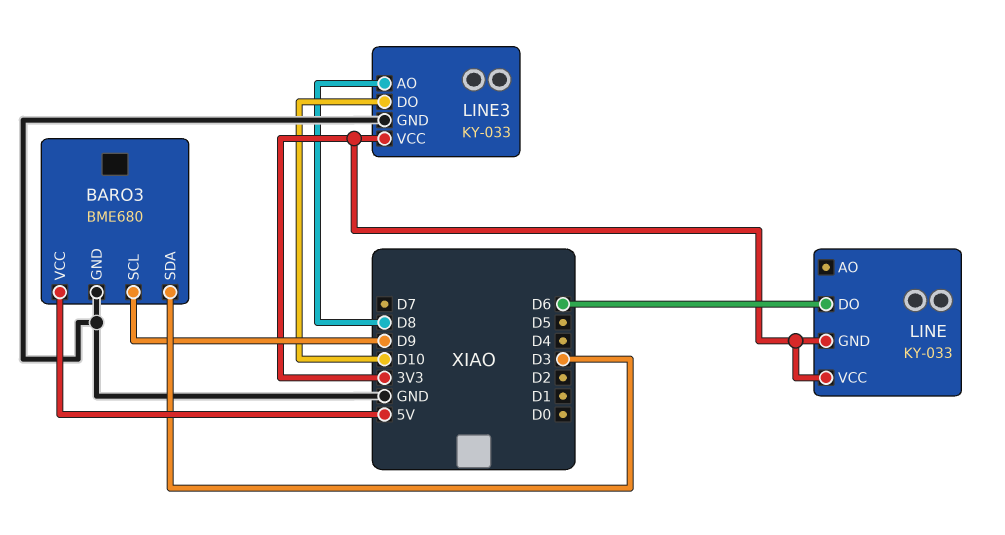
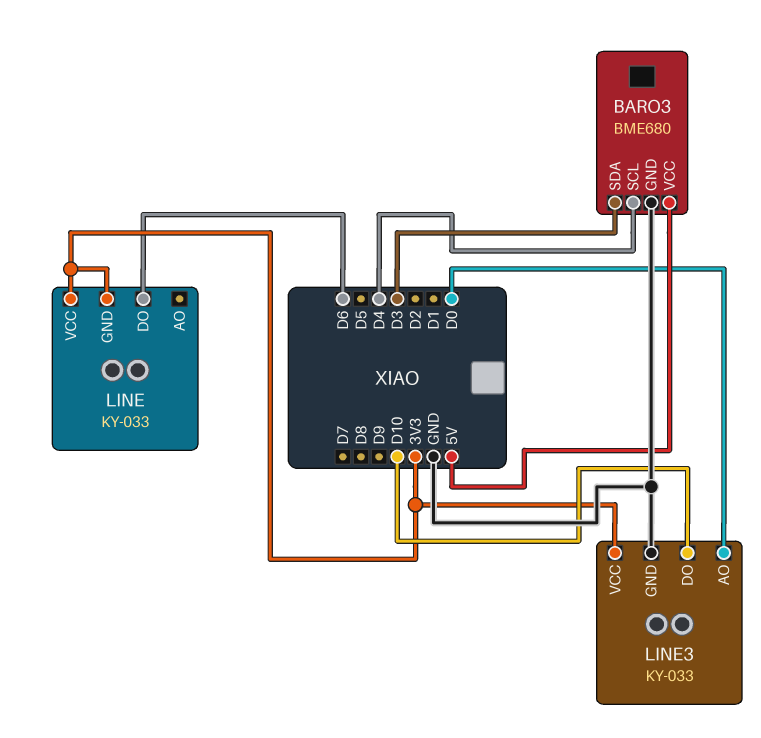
BARO3 pin SCL: D9 -> D4
LINE3 pin AO: D8 -> D0

